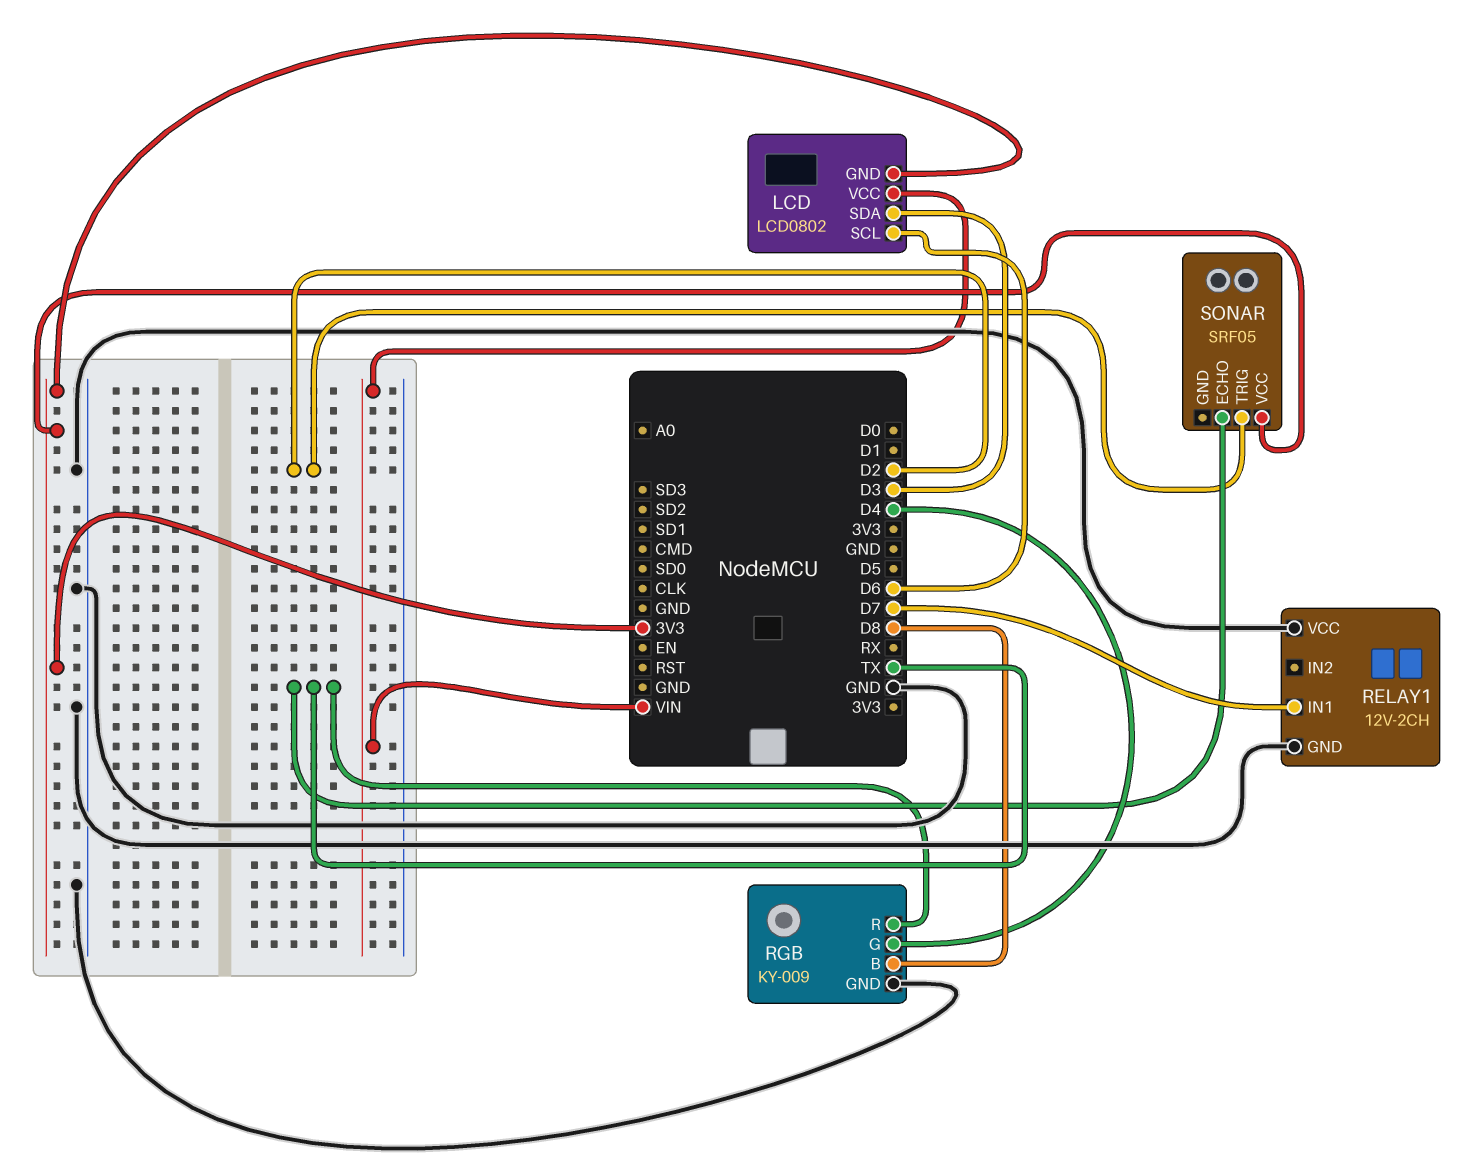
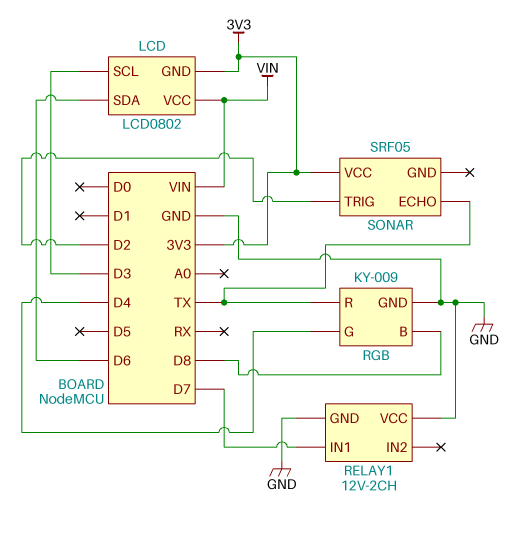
LCD pin SCL: D6 -> D3
LCD pin SDA: D3 -> D6

